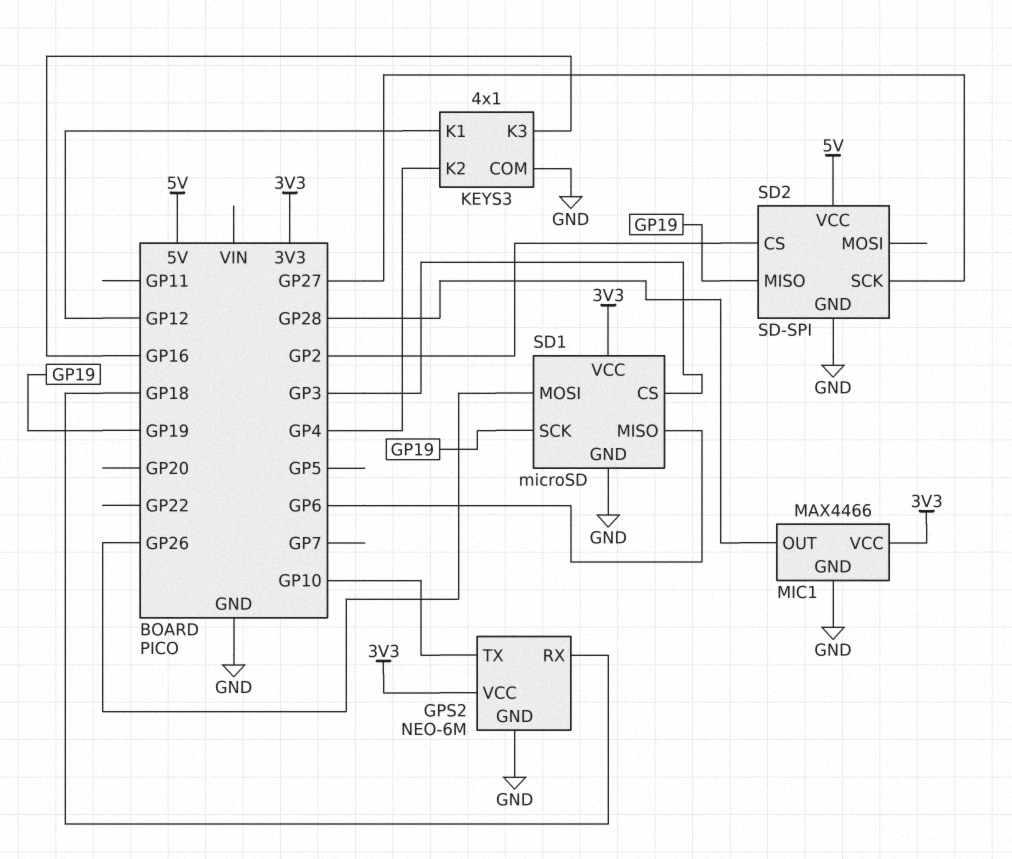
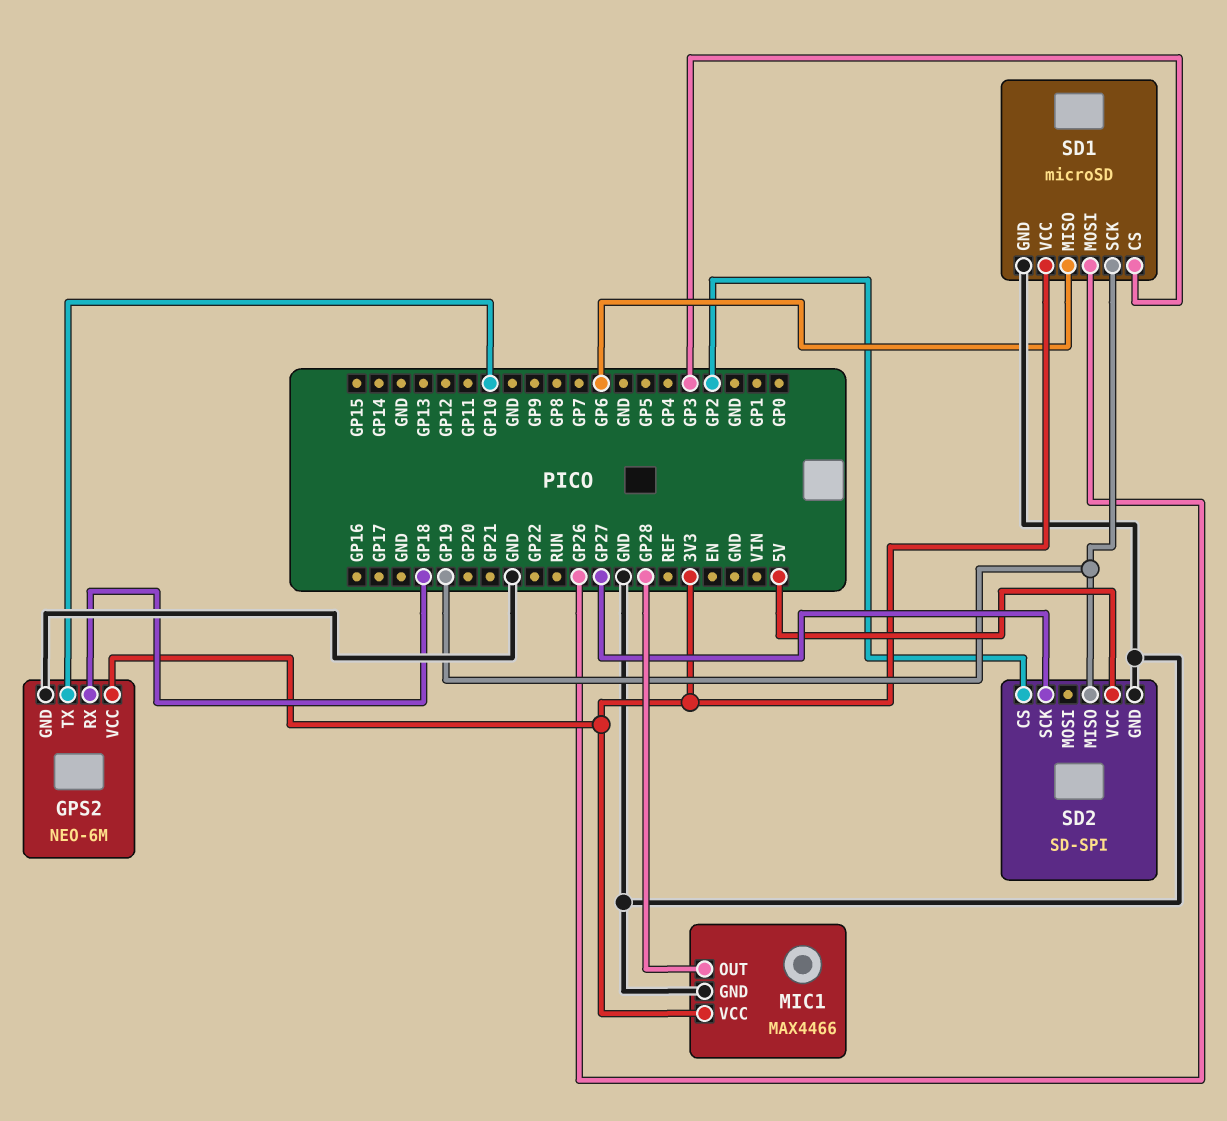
KEYS3: 4x1 -> none
KEYS3 pin COM: GND -> none
KEYS3 pin K1: GP12 -> none
KEYS3 pin K2: GP4 -> none
KEYS3 pin K3: GP16 -> none

